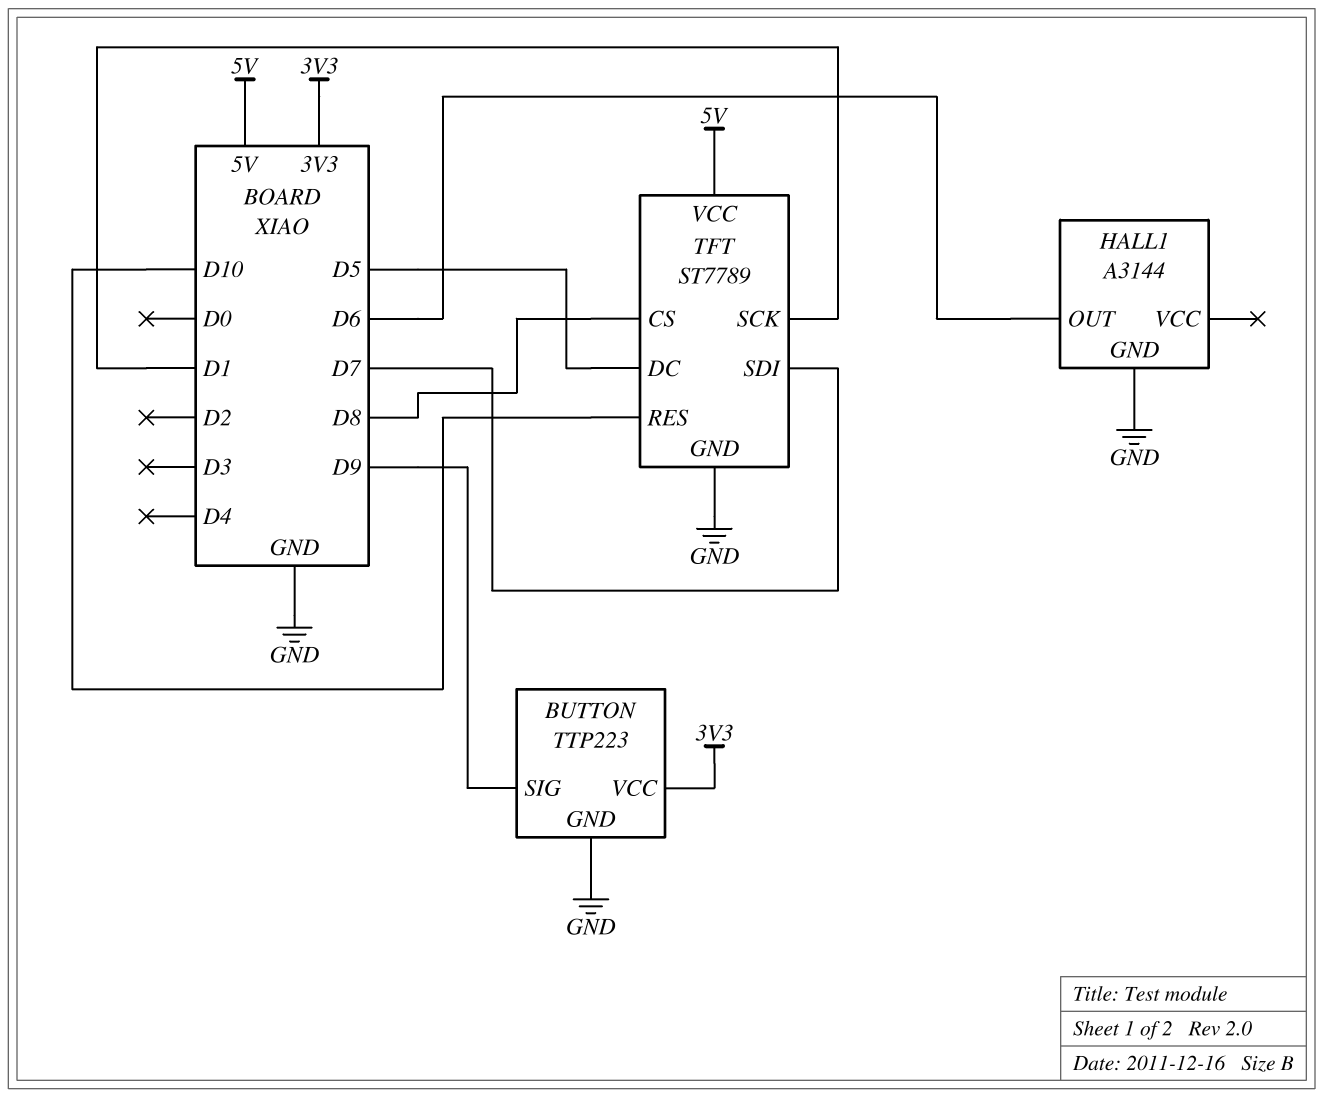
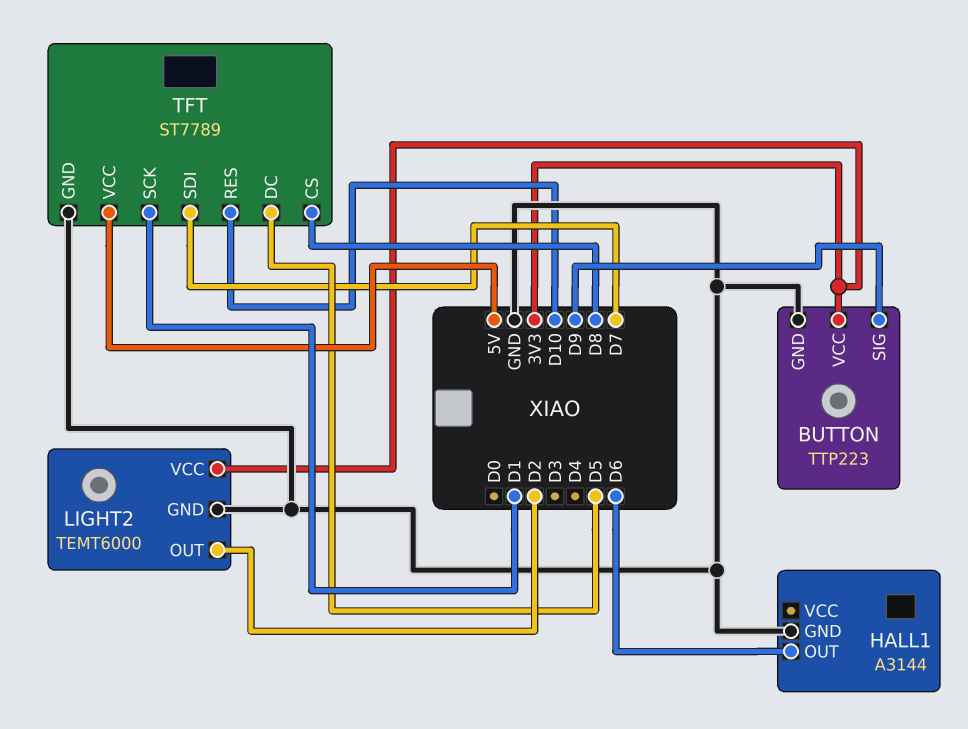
LIGHT2: none -> TEMT6000
LIGHT2 pin GND: none -> GND
LIGHT2 pin OUT: none -> D2
LIGHT2 pin VCC: none -> 3V3

